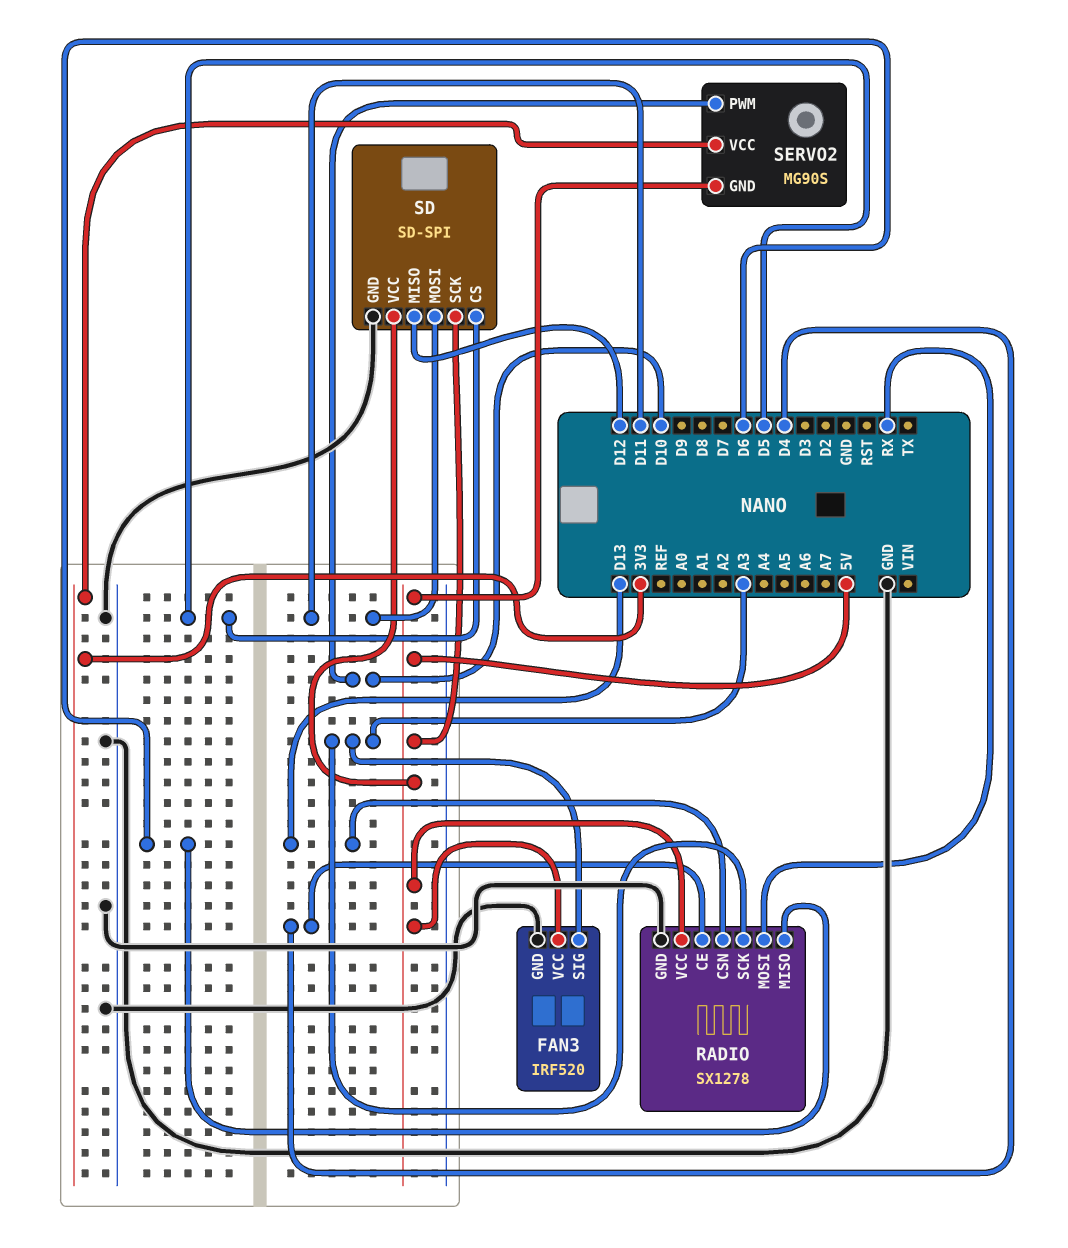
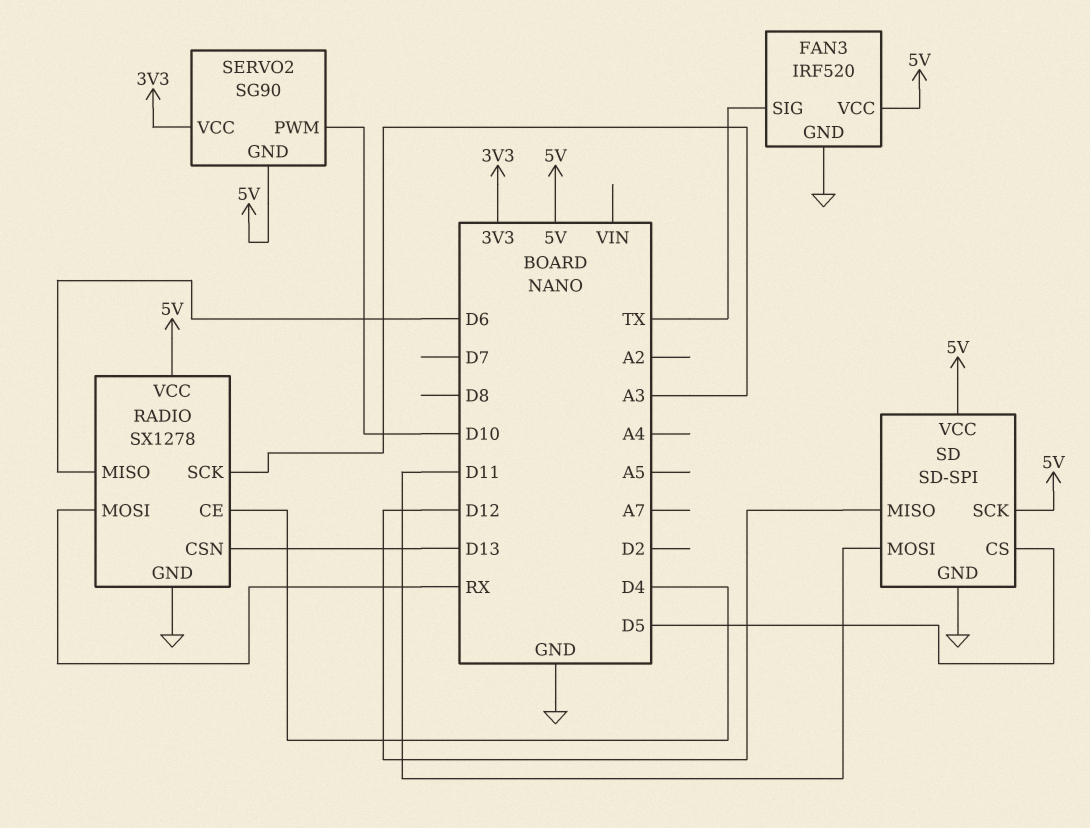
FAN3 pin SIG: A3 -> TX
SERVO2: MG90S -> SG90

